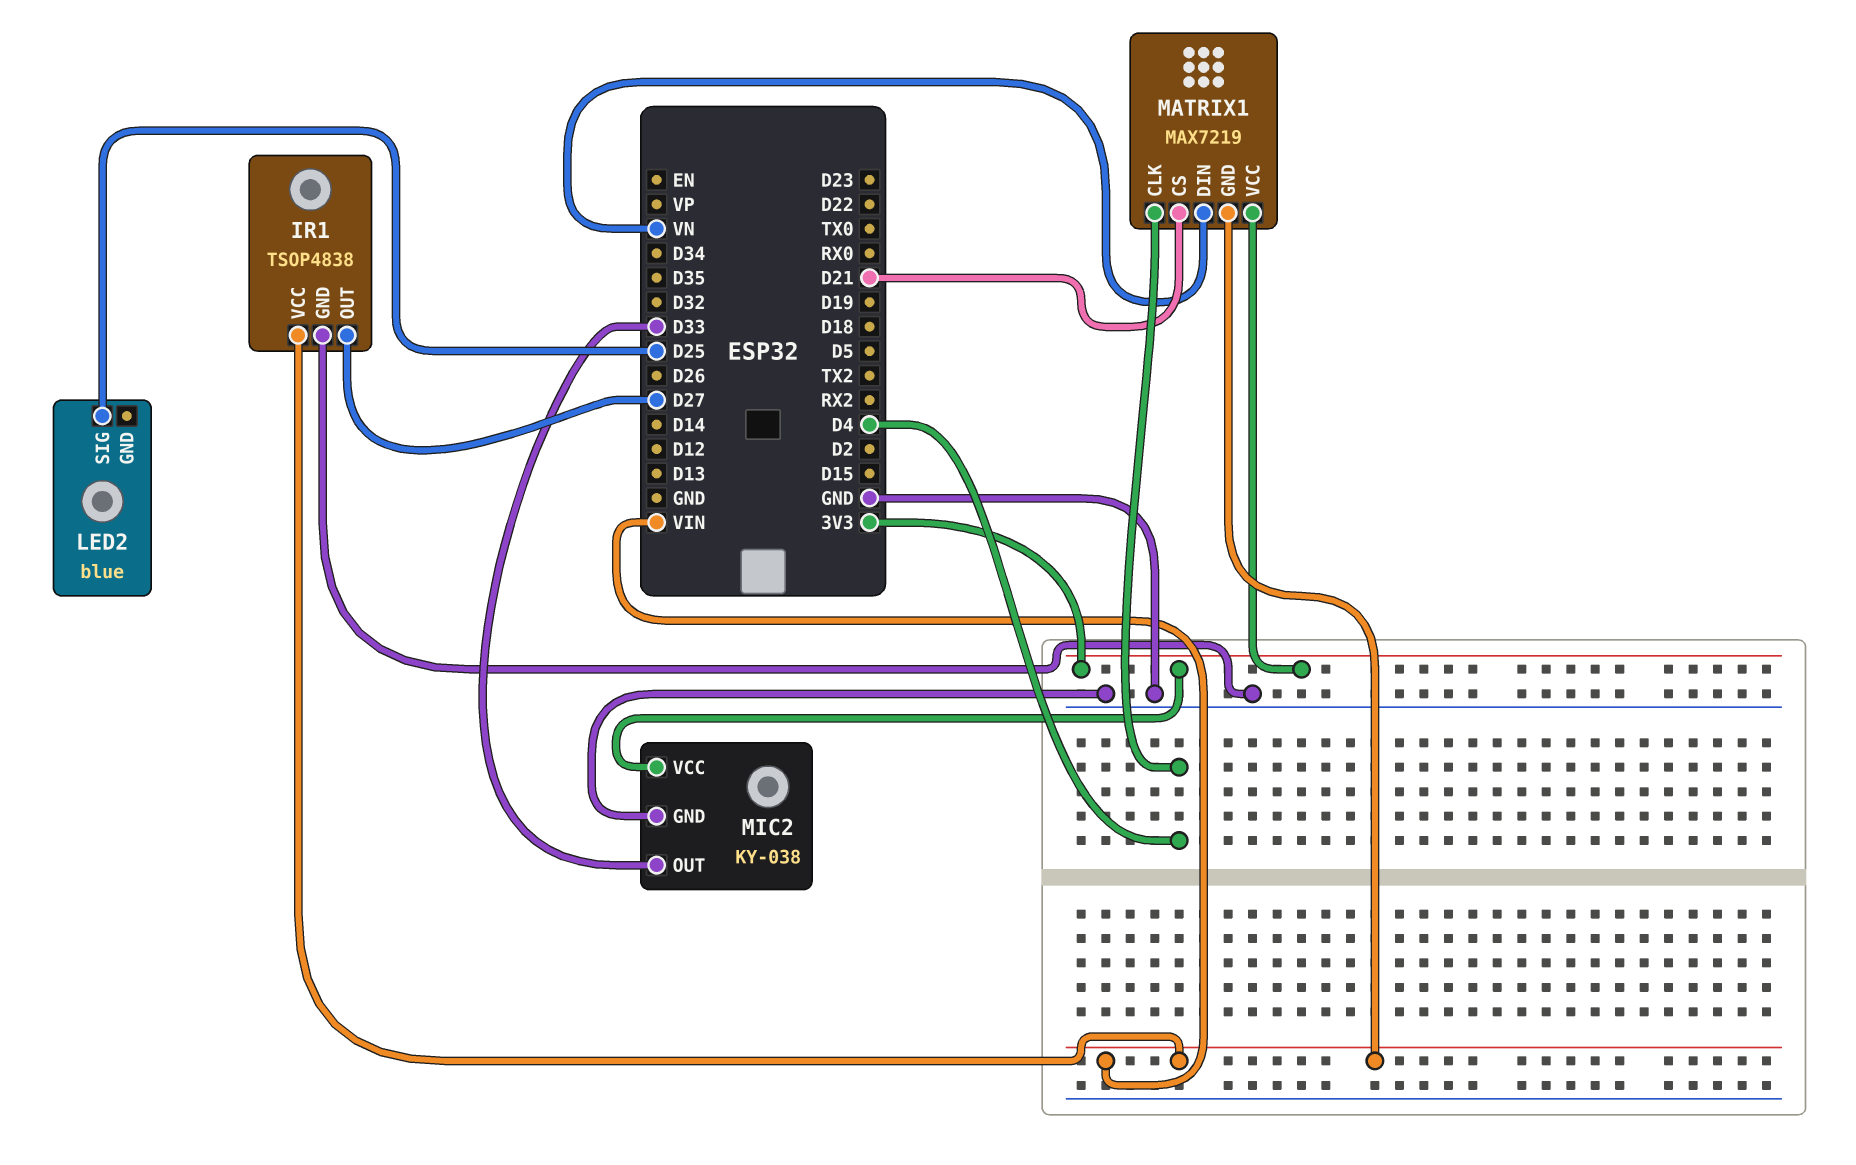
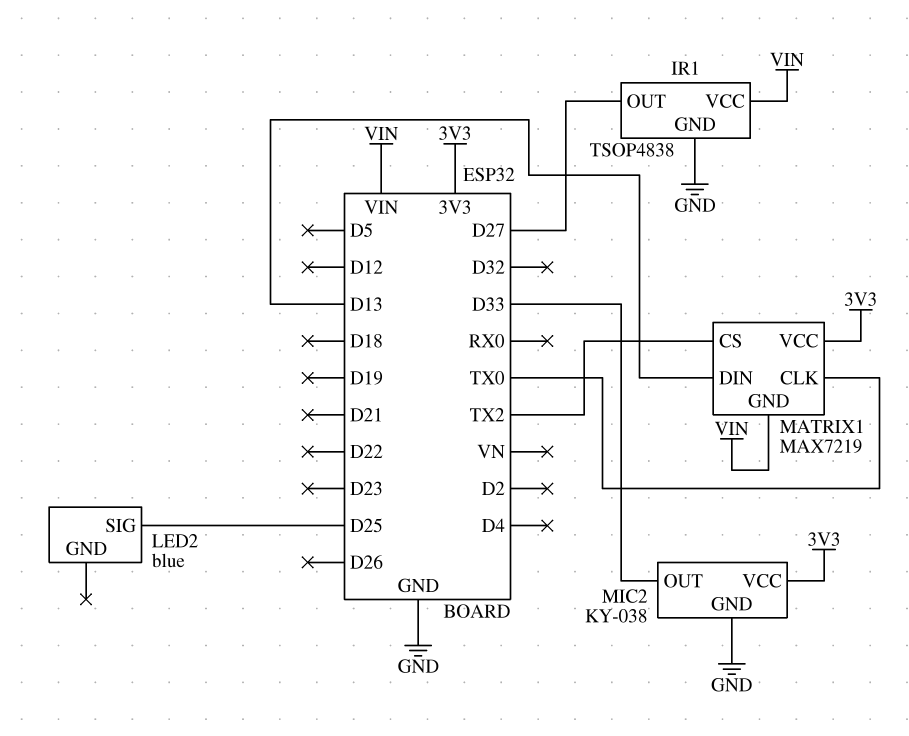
MATRIX1 pin CLK: D4 -> TX0
MATRIX1 pin CS: D21 -> TX2
MATRIX1 pin DIN: VN -> D13

